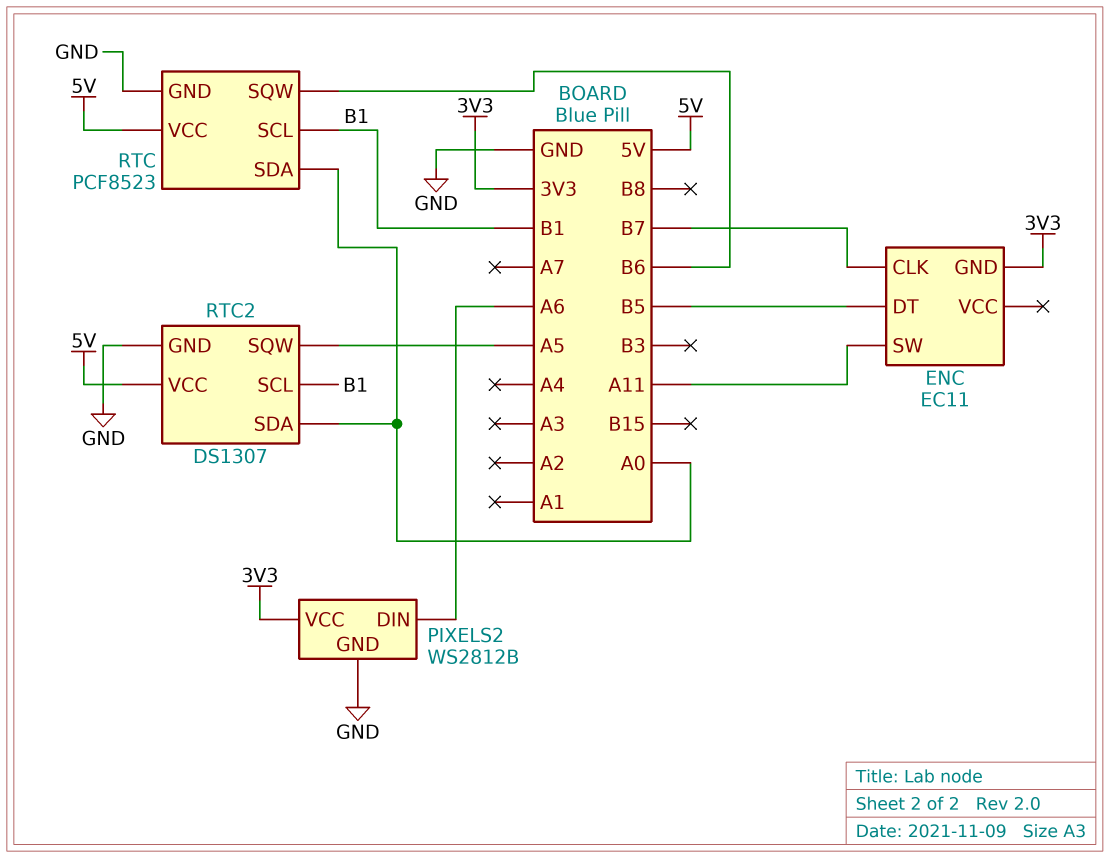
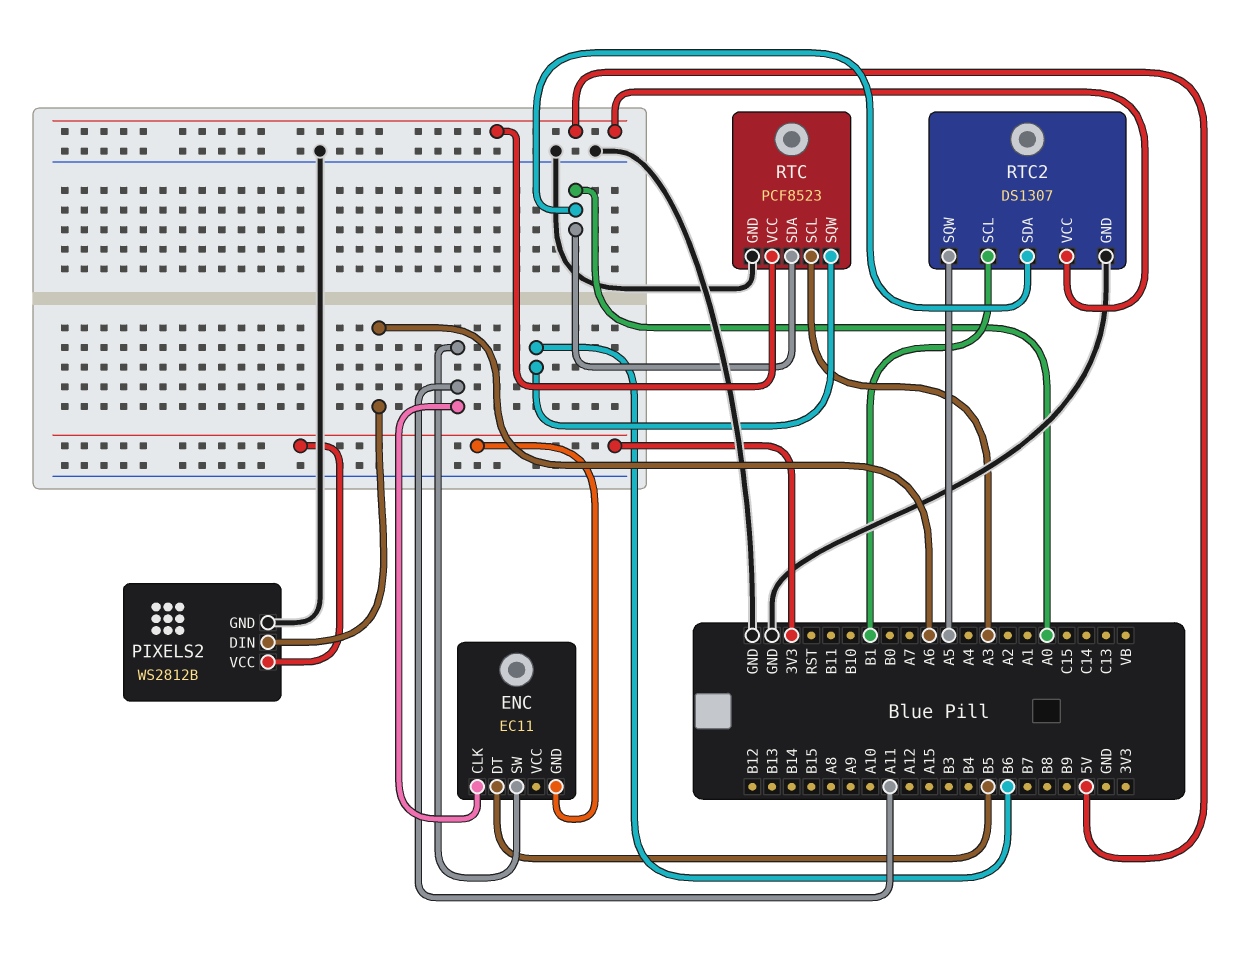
ENC pin CLK: B7 -> A11
RTC pin SCL: B1 -> A3

